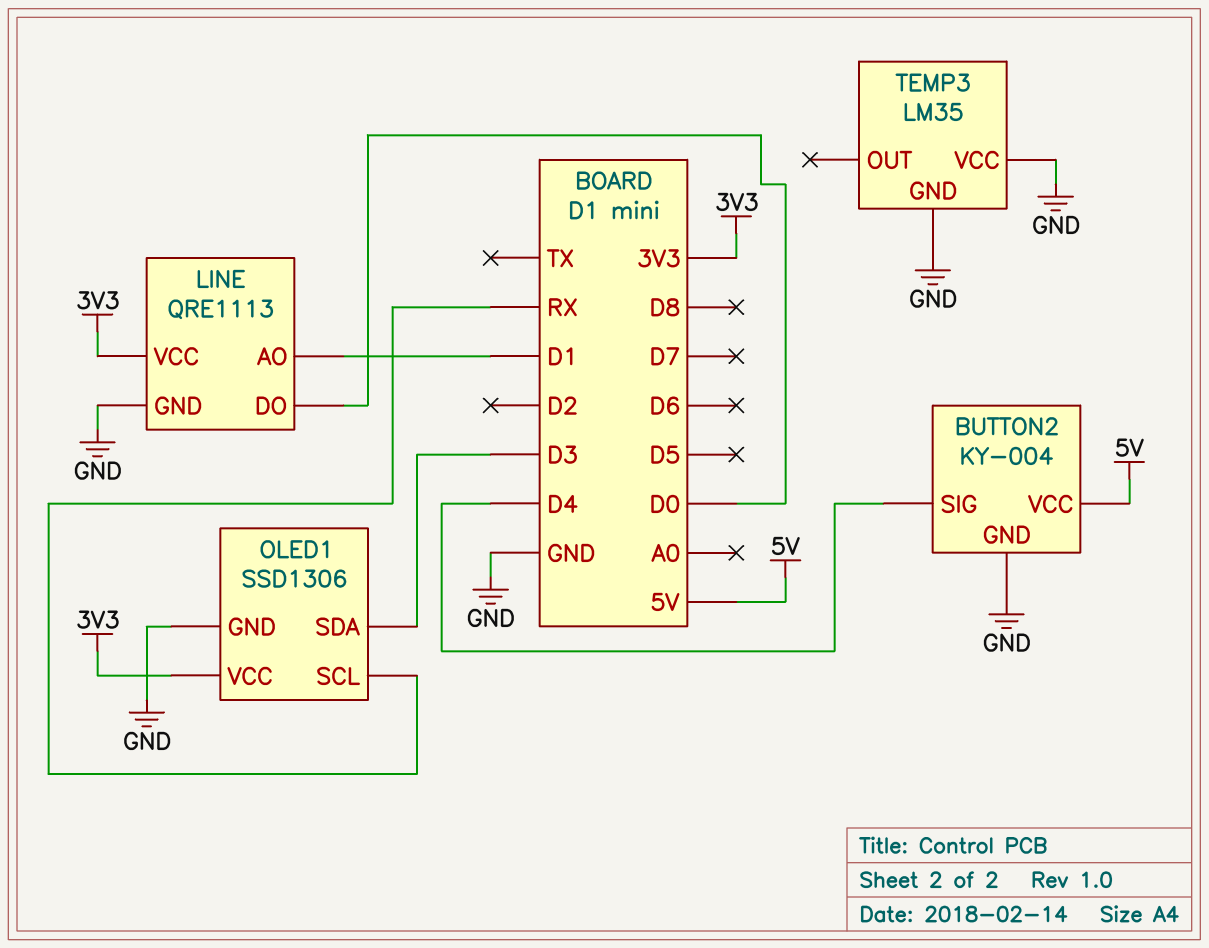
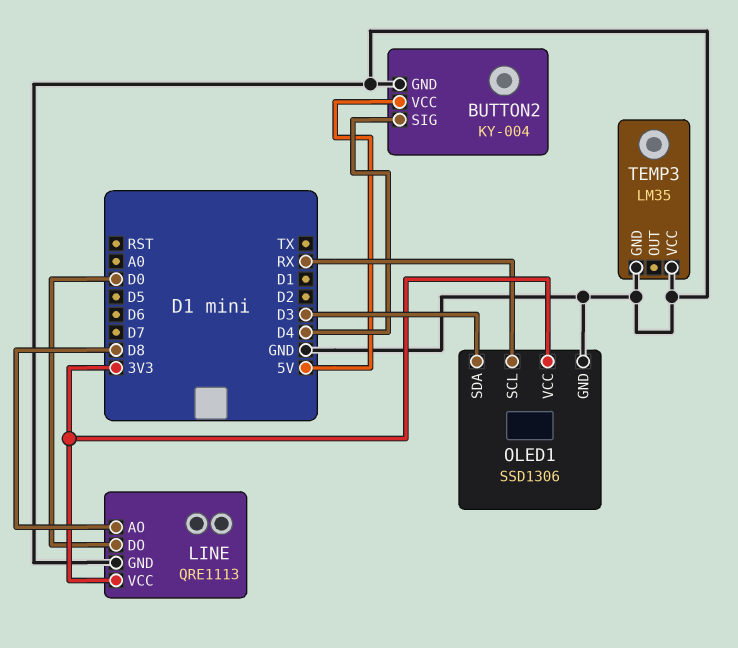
LINE pin AO: D1 -> D8

